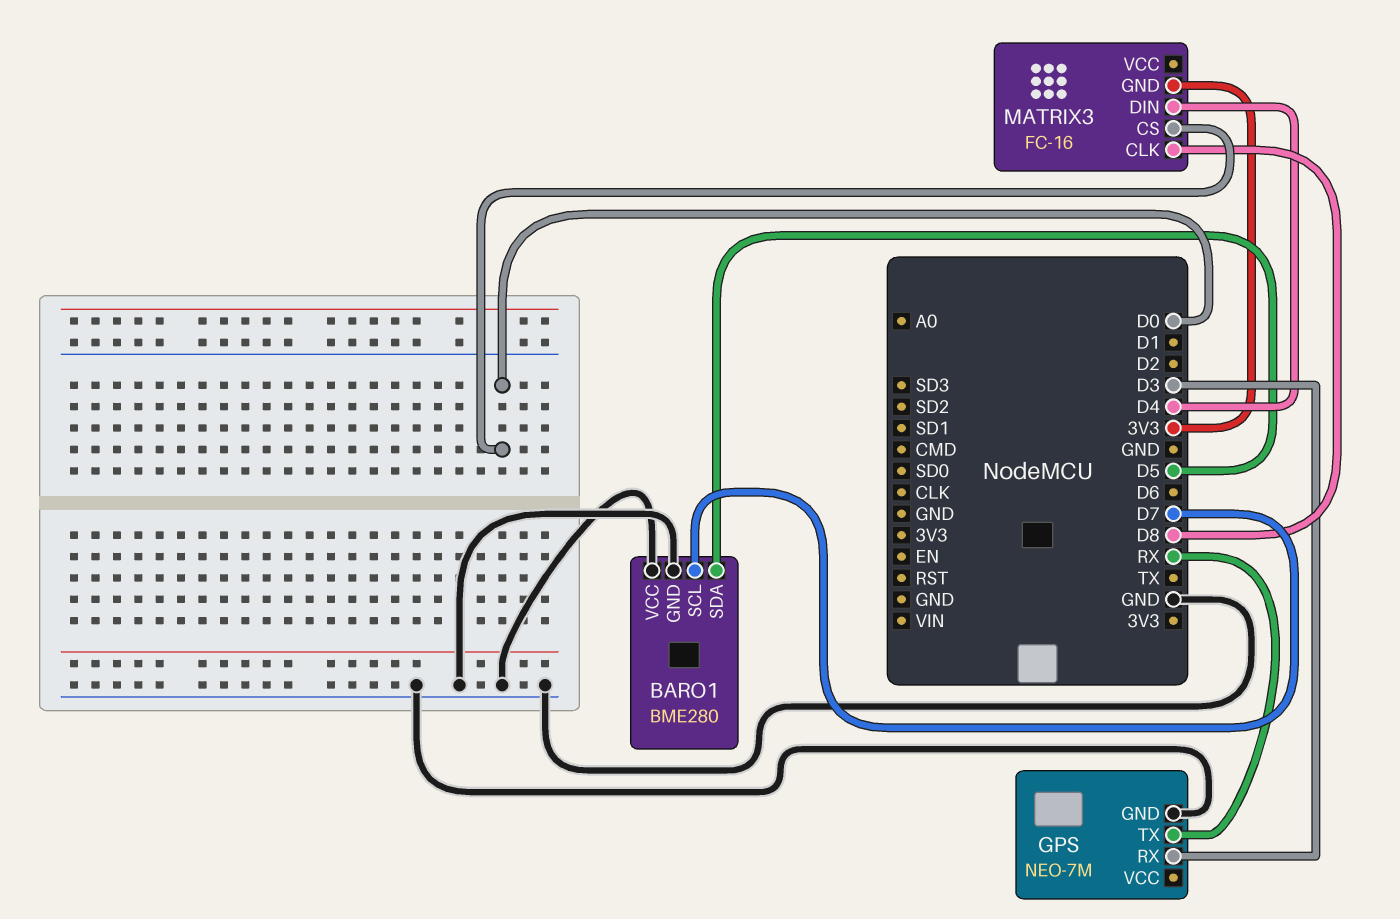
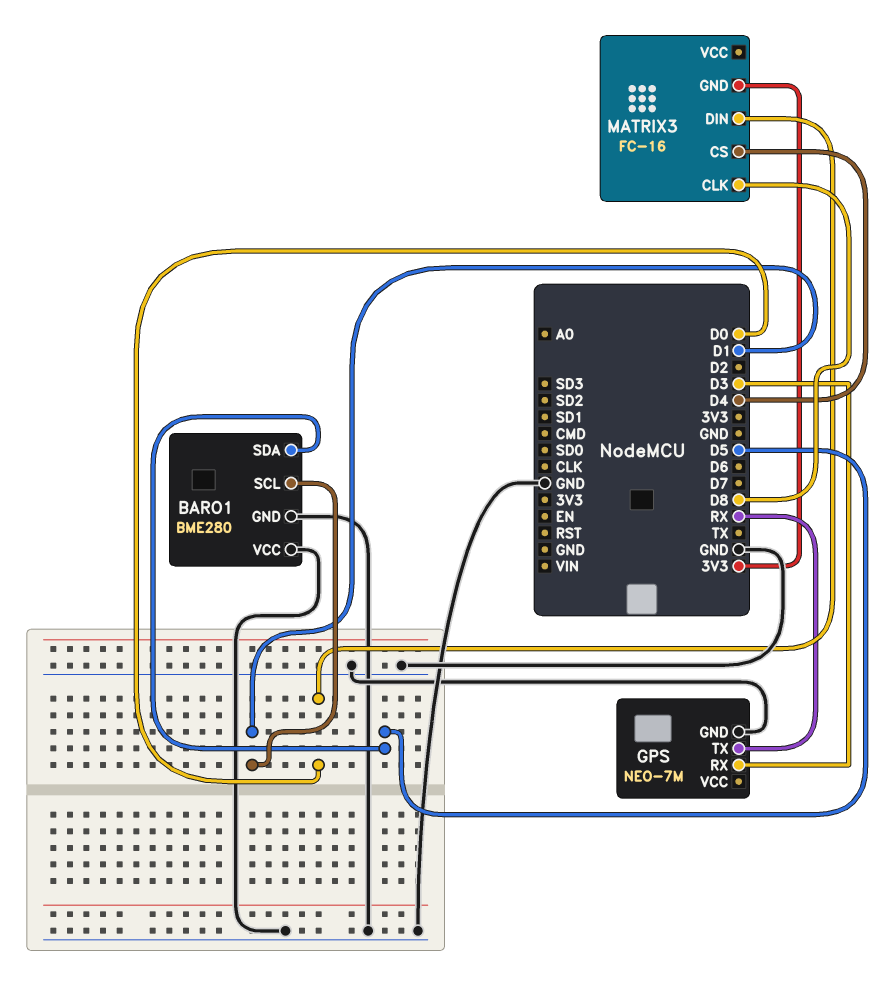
BARO1 pin SCL: D7 -> D1
MATRIX3 pin CS: D0 -> D4
MATRIX3 pin DIN: D4 -> D0

